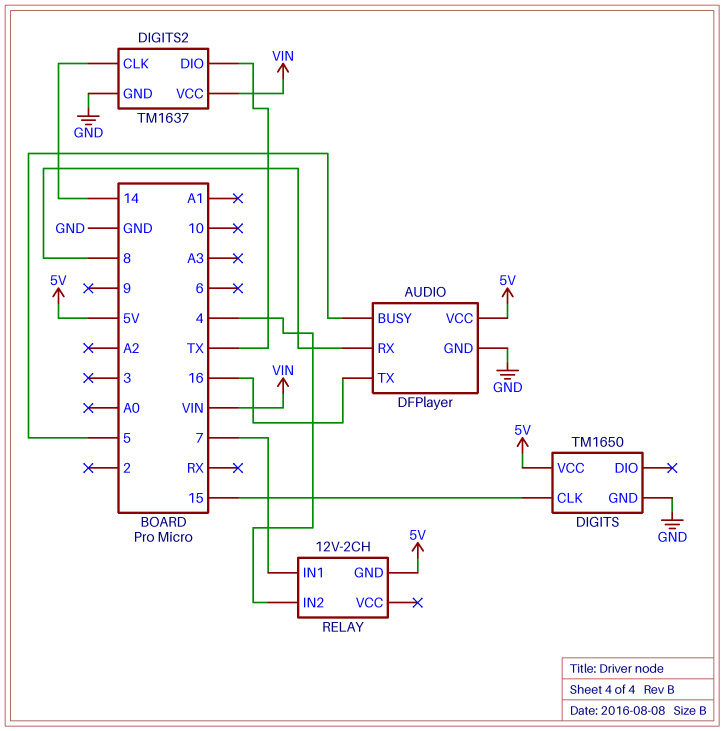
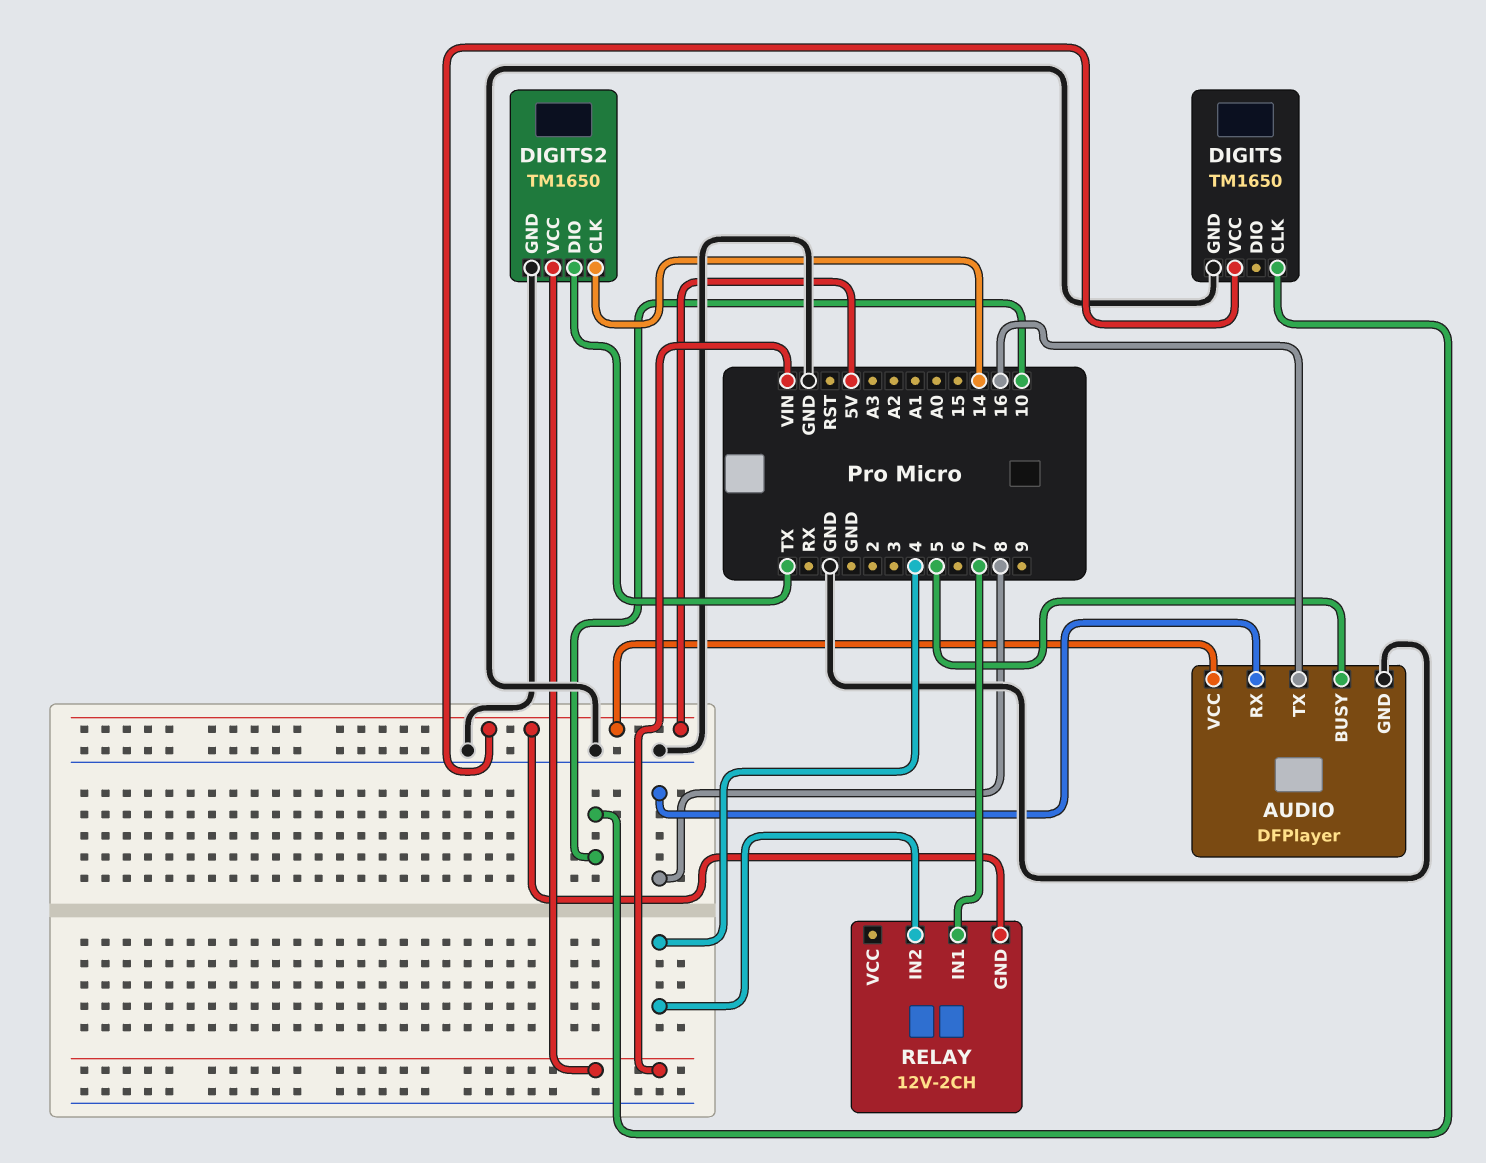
DIGITS pin CLK: 15 -> 10
DIGITS2: TM1637 -> TM1650

